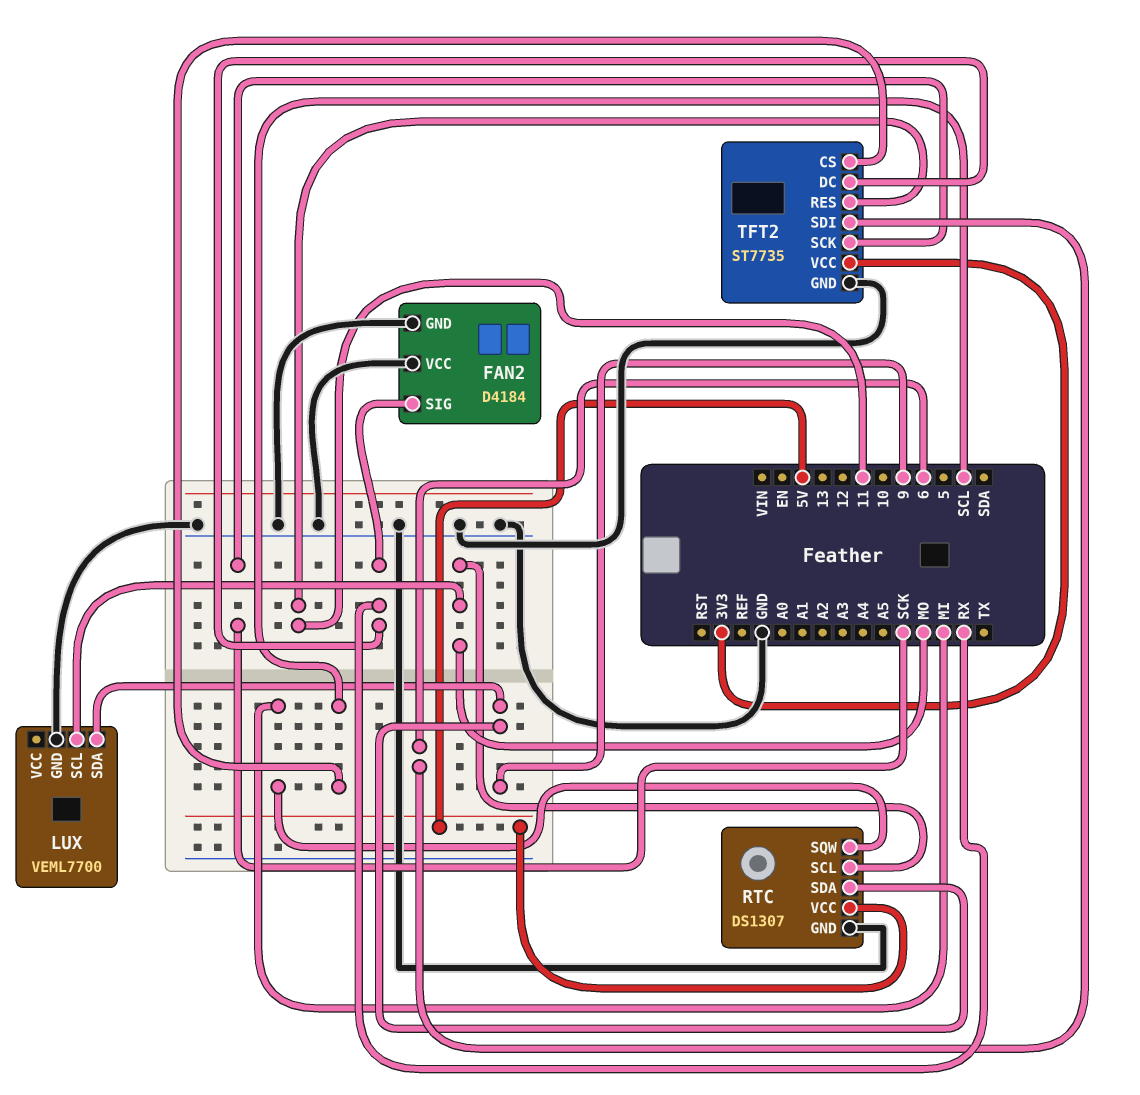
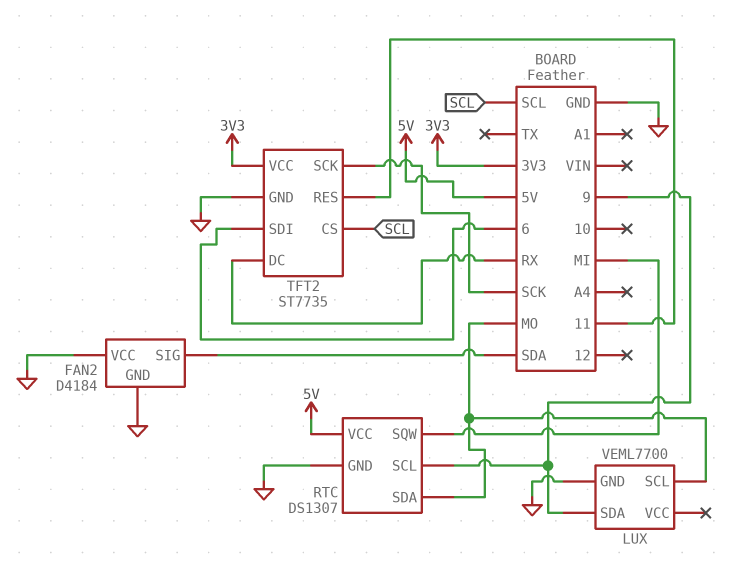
FAN2 pin SIG: RX -> SDA
RTC pin SCL: MO -> 9
RTC pin SDA: 9 -> MO

